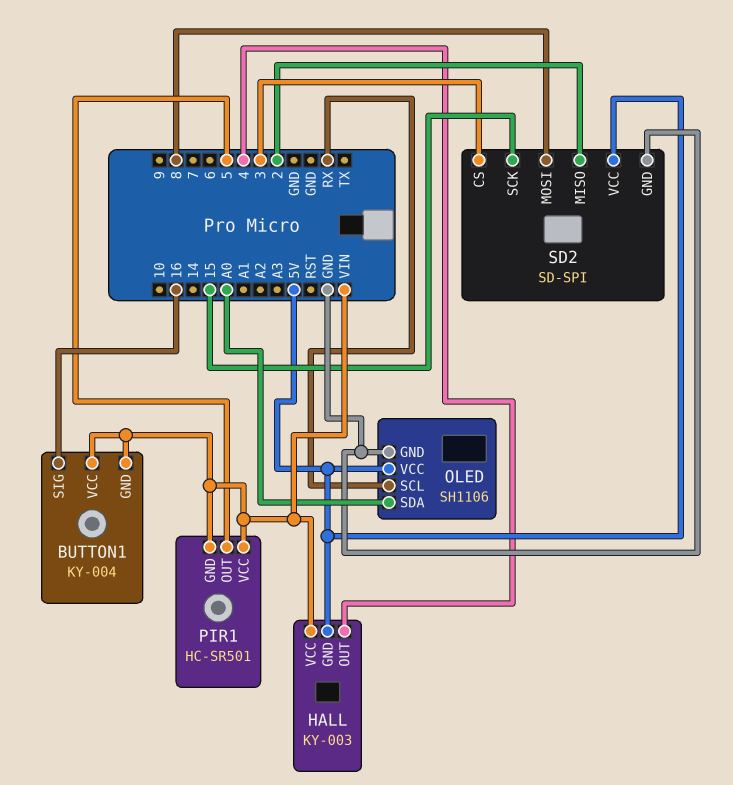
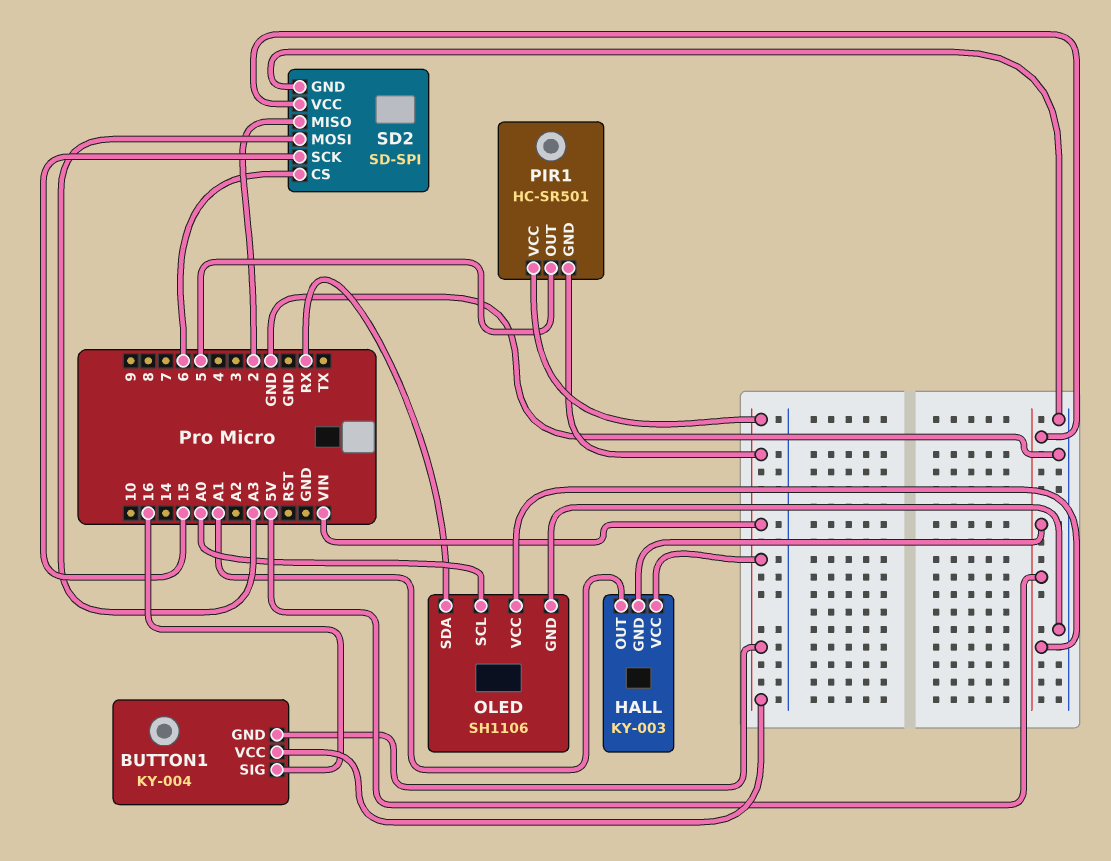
HALL pin OUT: 4 -> A1
OLED pin SCL: RX -> A0
OLED pin SDA: A0 -> RX
SD2 pin CS: 3 -> 6
SD2 pin MOSI: 8 -> A3

